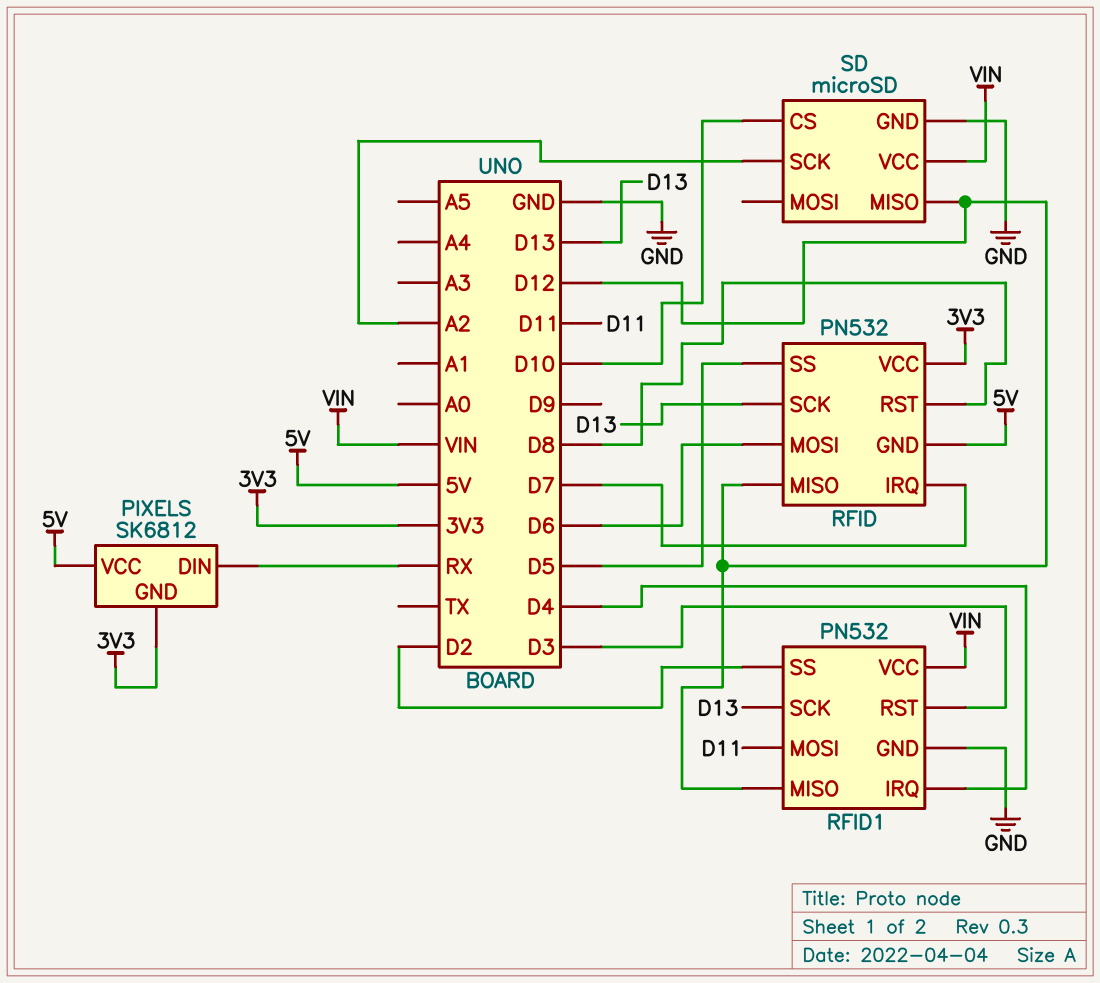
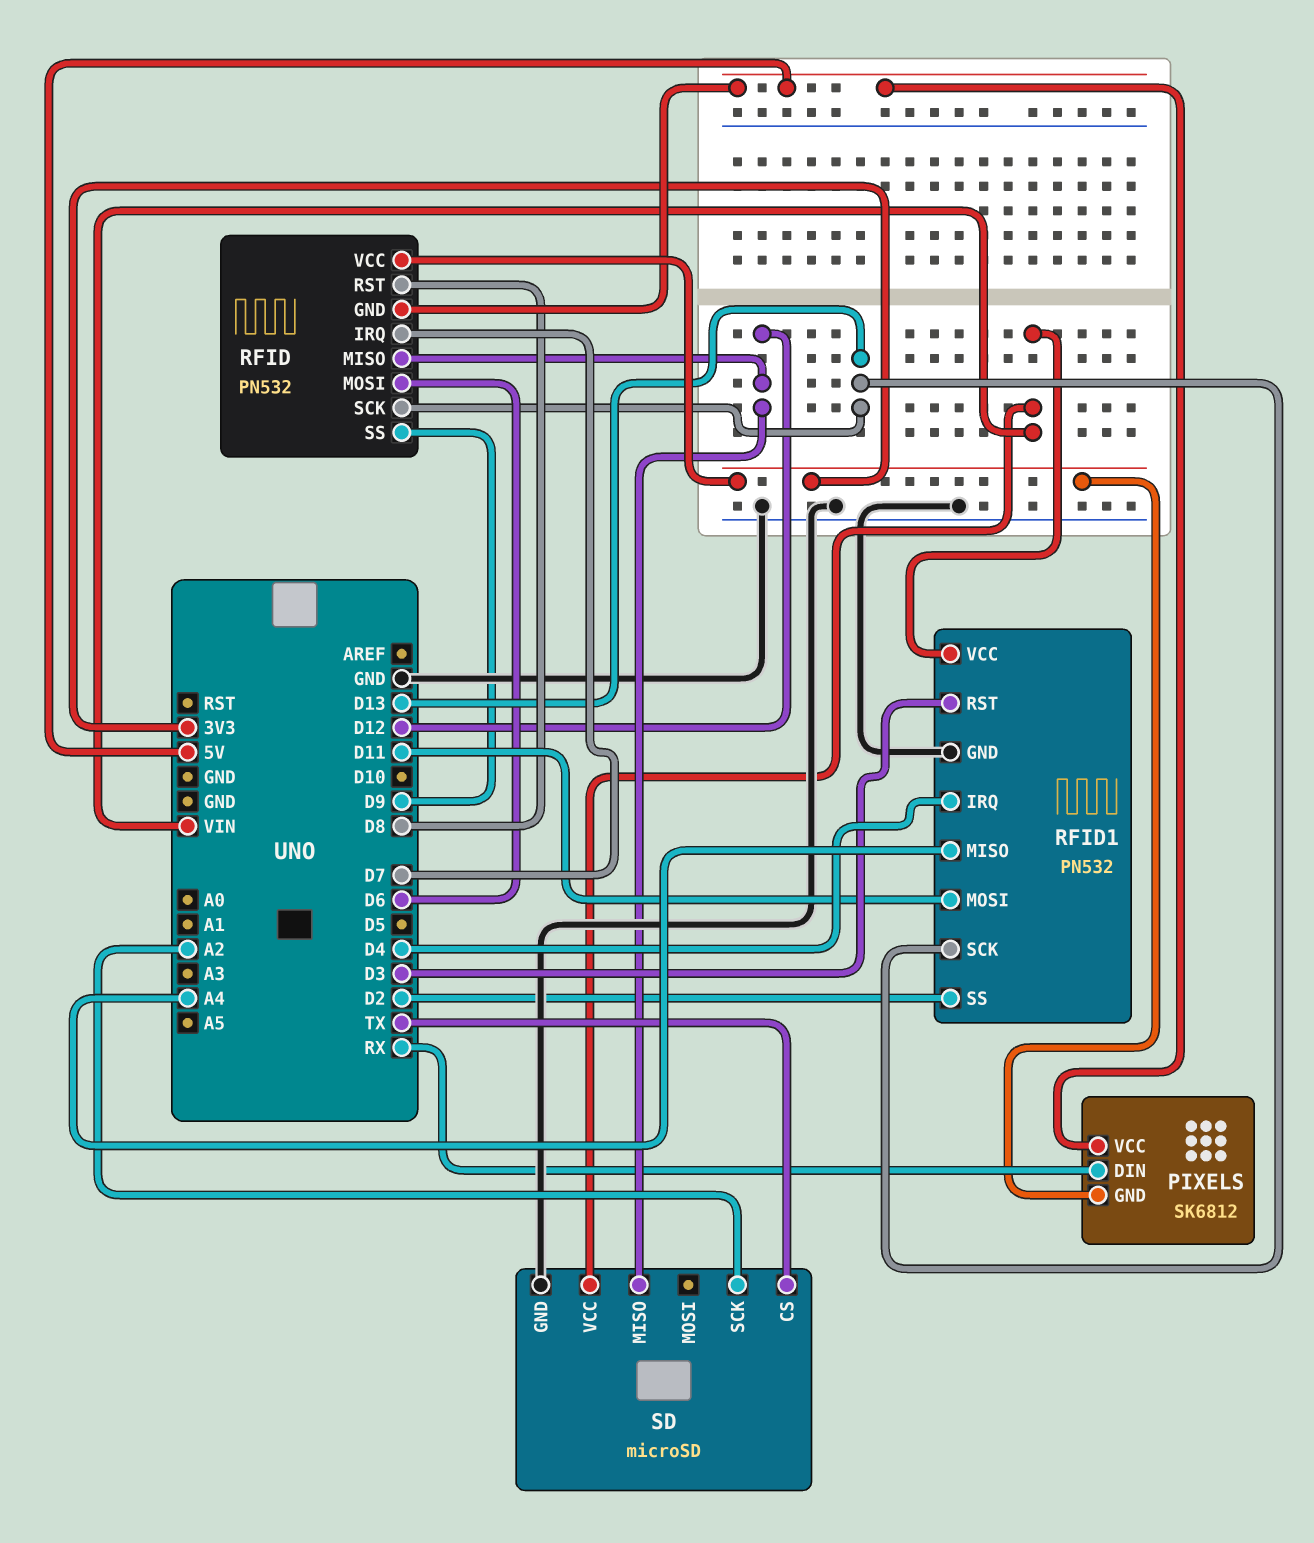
RFID pin SS: D5 -> D9
RFID1 pin MISO: D12 -> A4
SD pin CS: D10 -> TX

